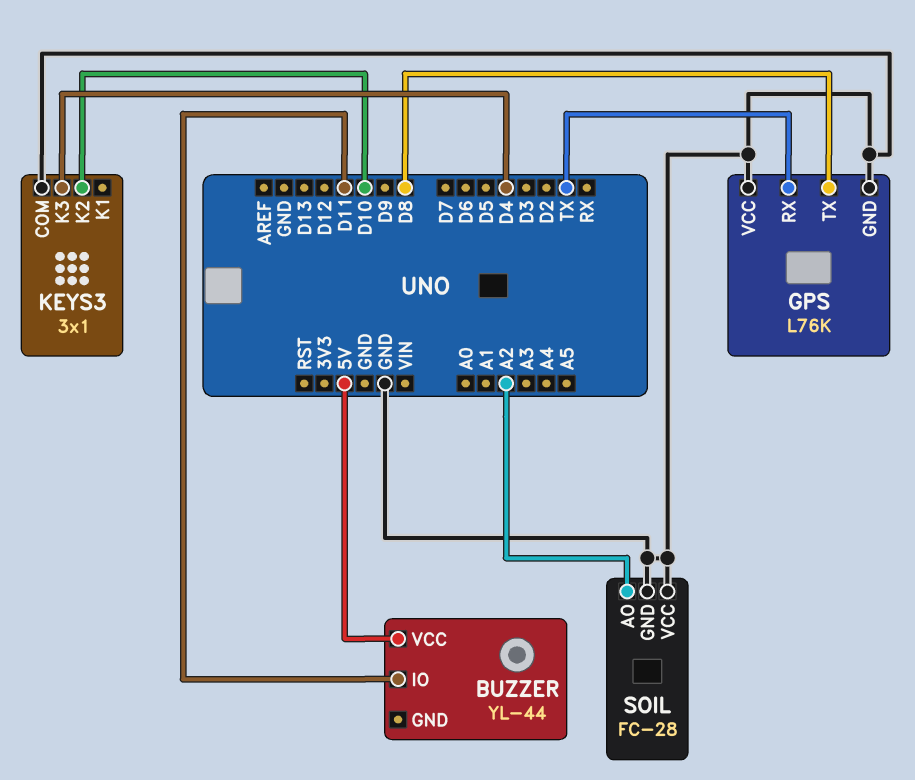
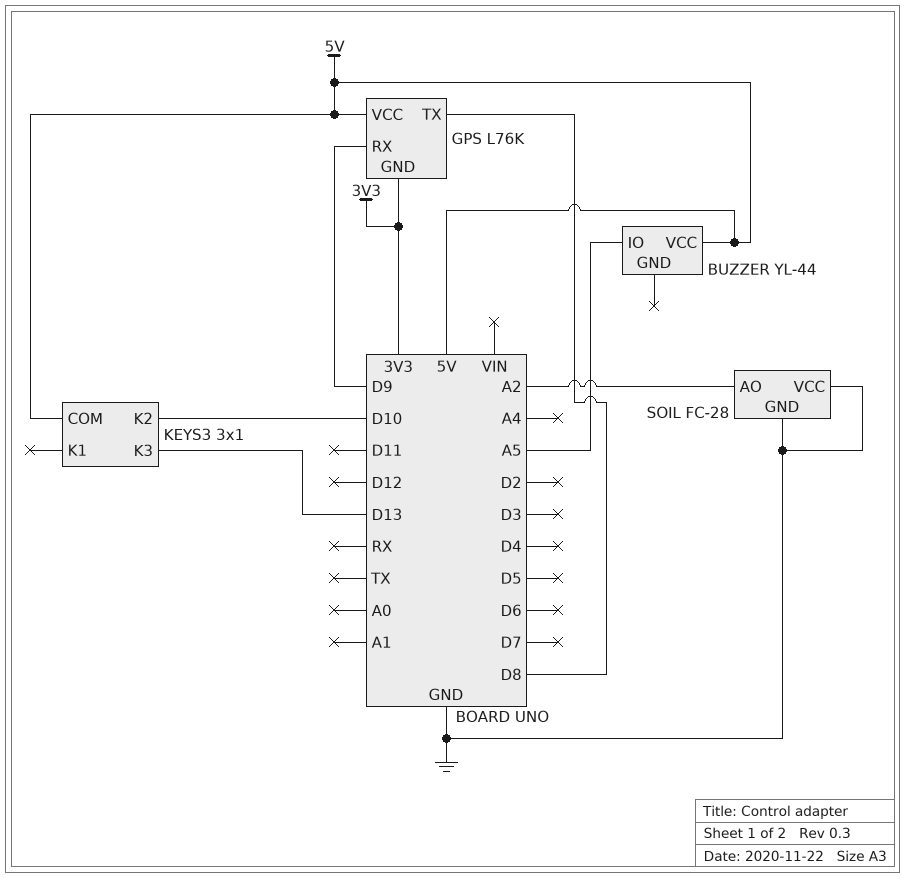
BUZZER pin IO: D11 -> A5
GPS pin GND: GND -> 3V3
GPS pin RX: TX -> D9
GPS pin VCC: GND -> 5V
KEYS3 pin COM: GND -> 5V
KEYS3 pin K3: D4 -> D13

